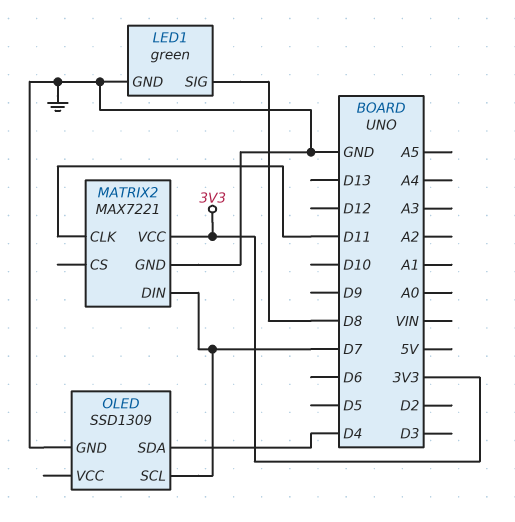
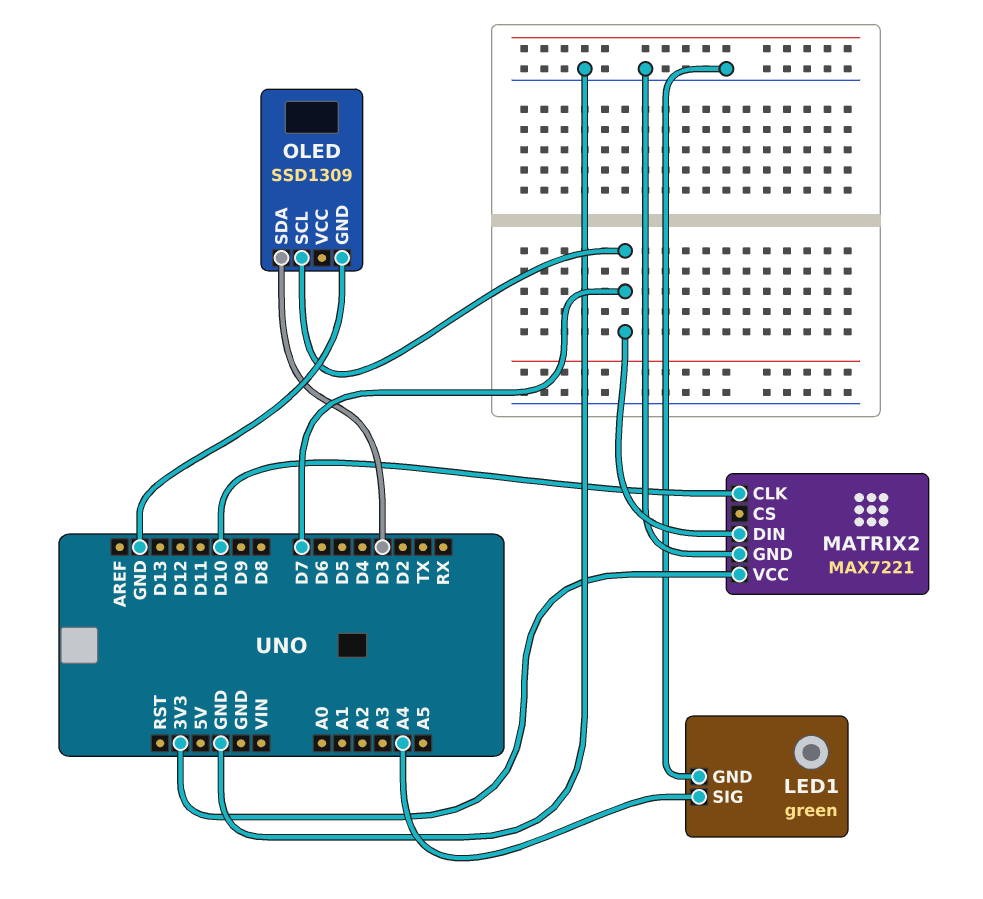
LED1 pin SIG: D8 -> A4
MATRIX2 pin CLK: D11 -> D10
OLED pin SDA: D4 -> D3

